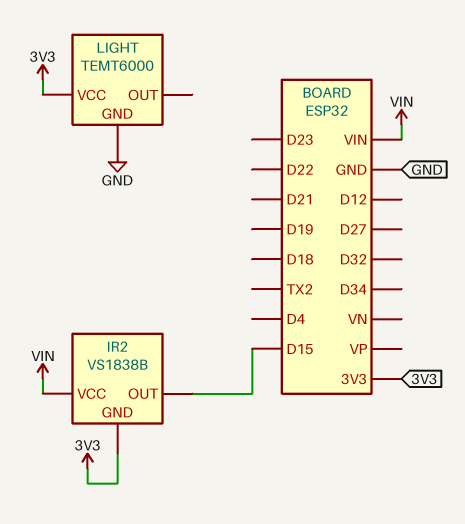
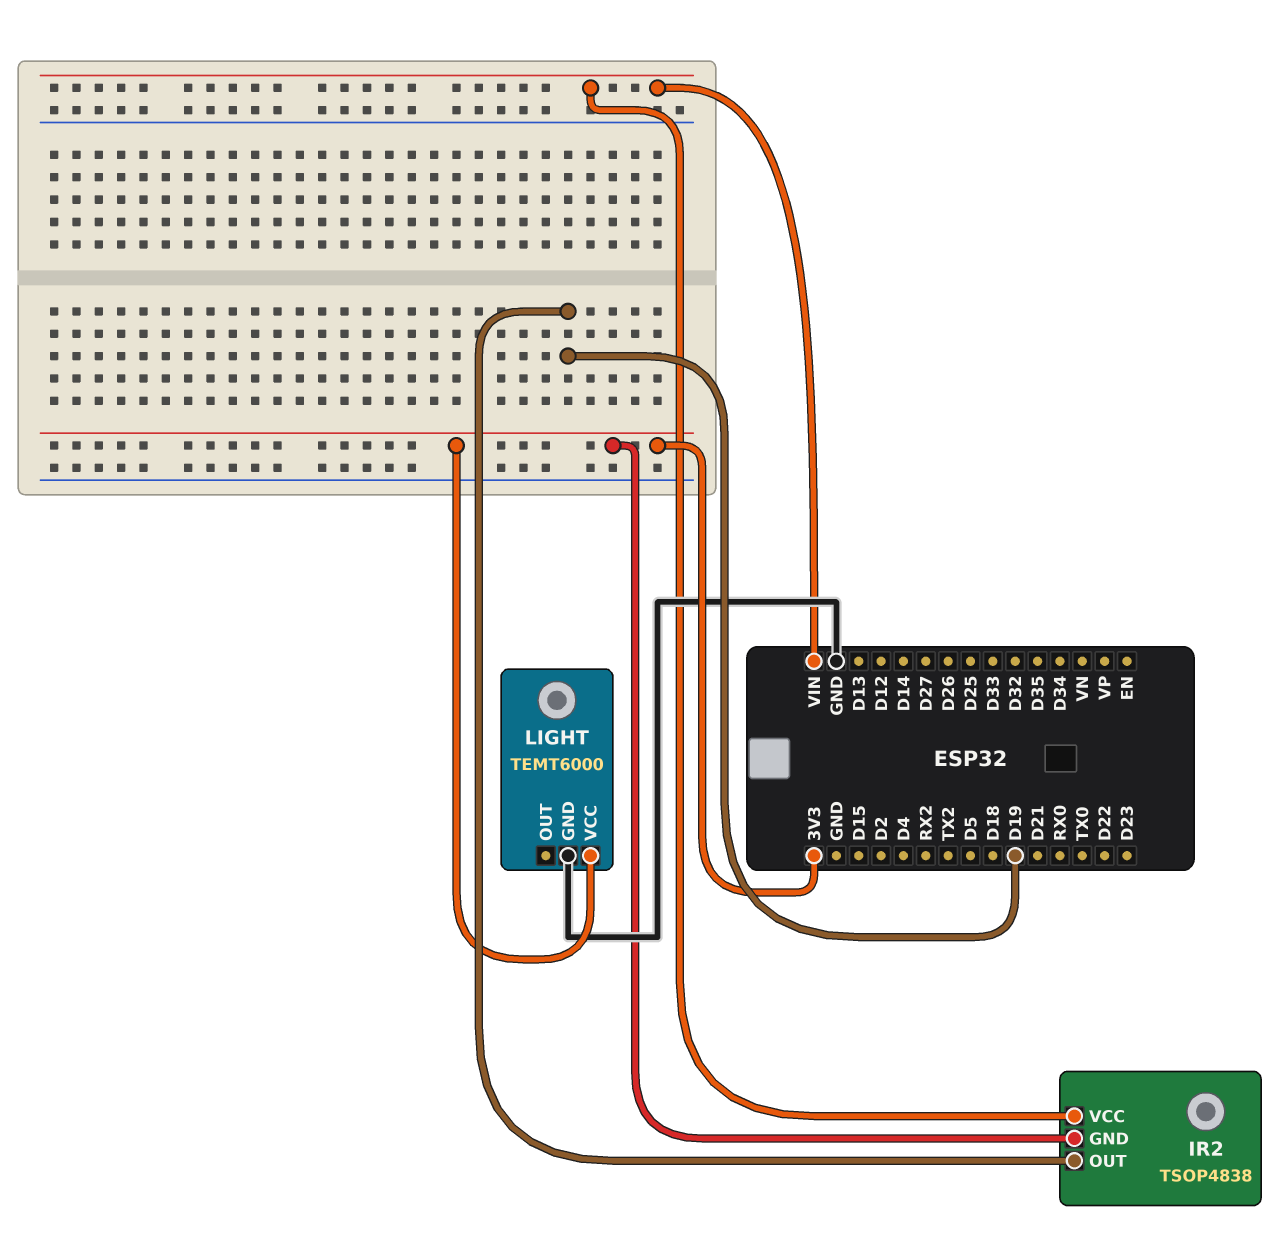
IR2: VS1838B -> TSOP4838
IR2 pin OUT: D15 -> D19

